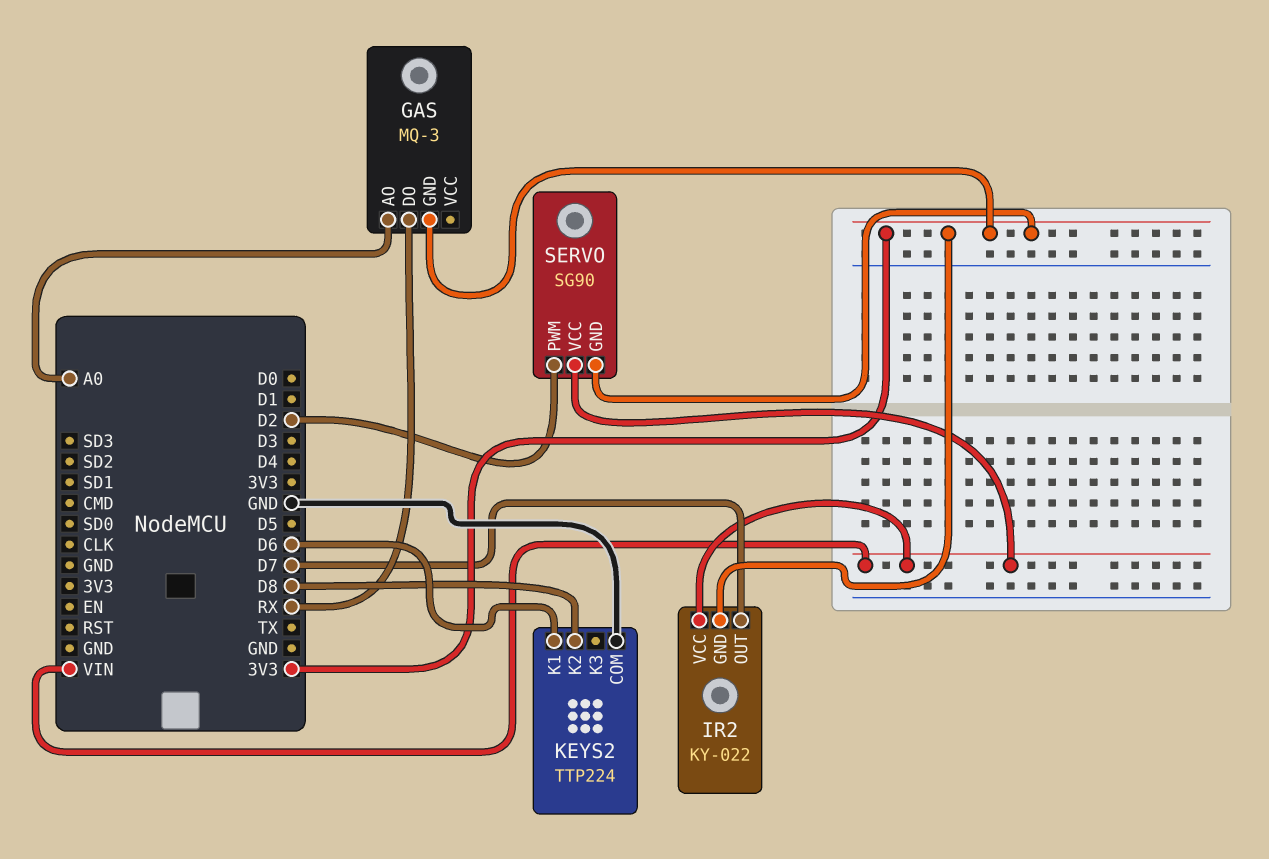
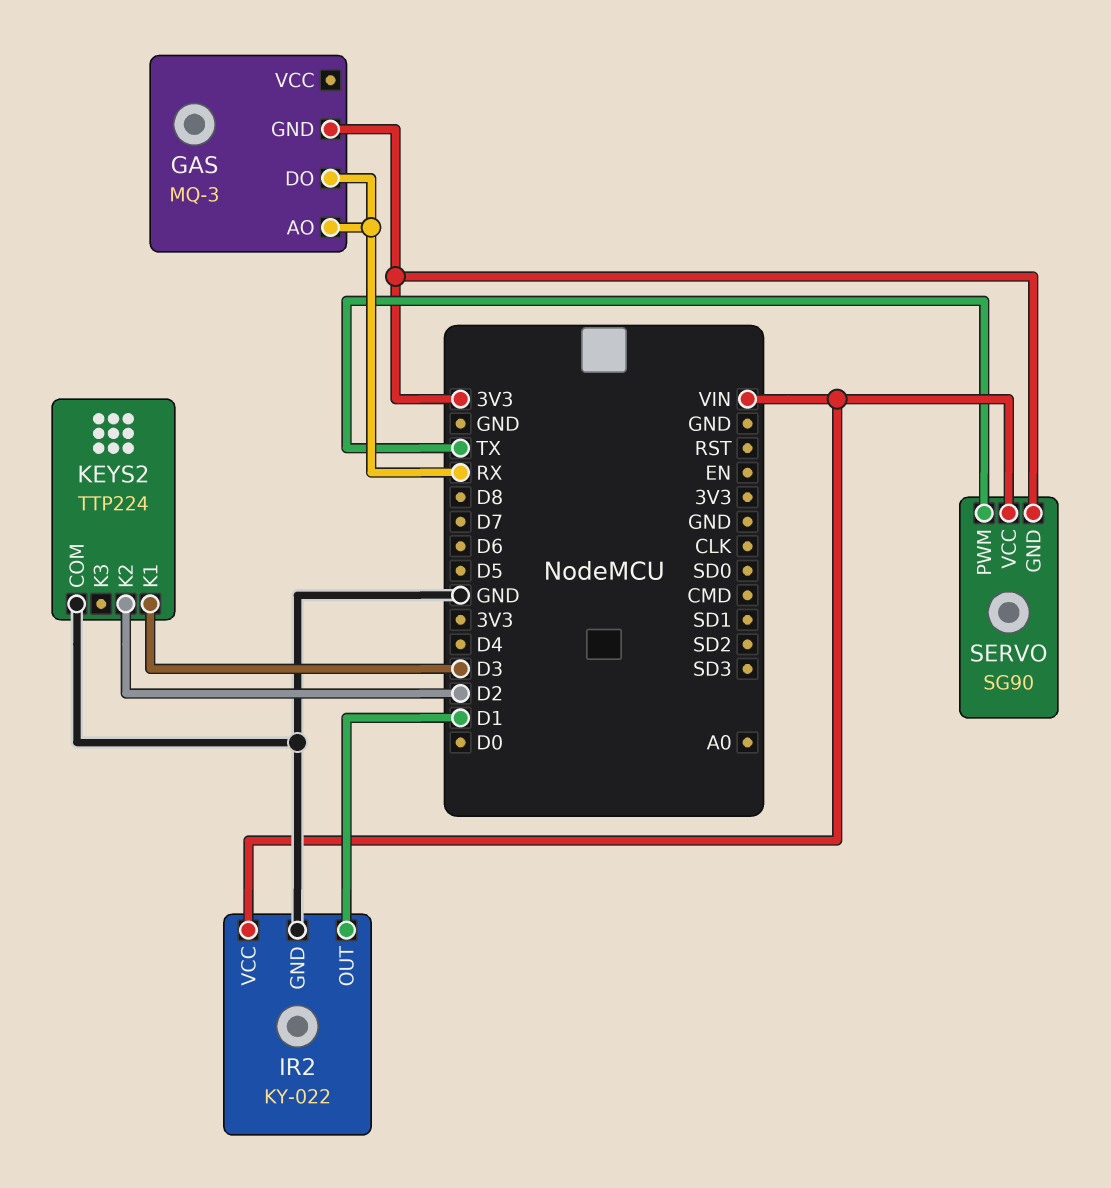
GAS pin AO: A0 -> RX
IR2 pin GND: 3V3 -> GND
IR2 pin OUT: D7 -> D1
KEYS2 pin K1: D6 -> D3
KEYS2 pin K2: D8 -> D2
SERVO pin PWM: D2 -> TX

